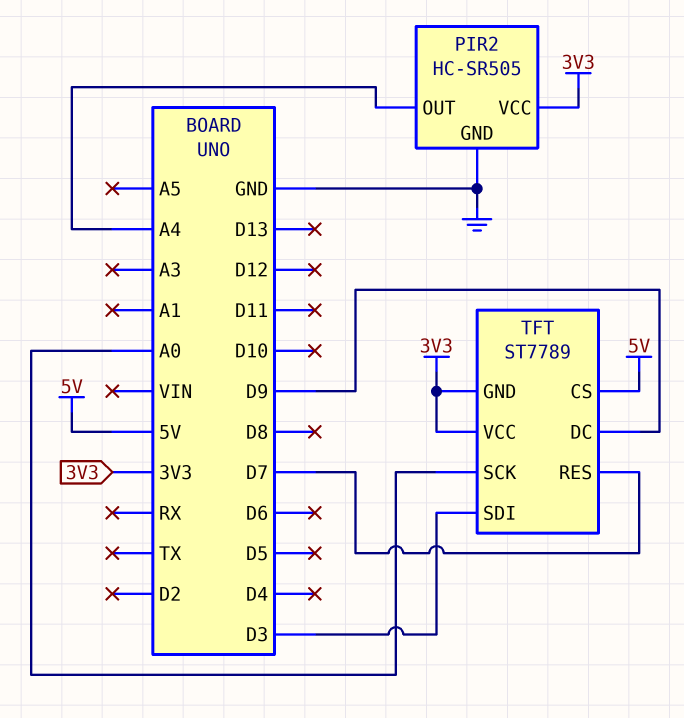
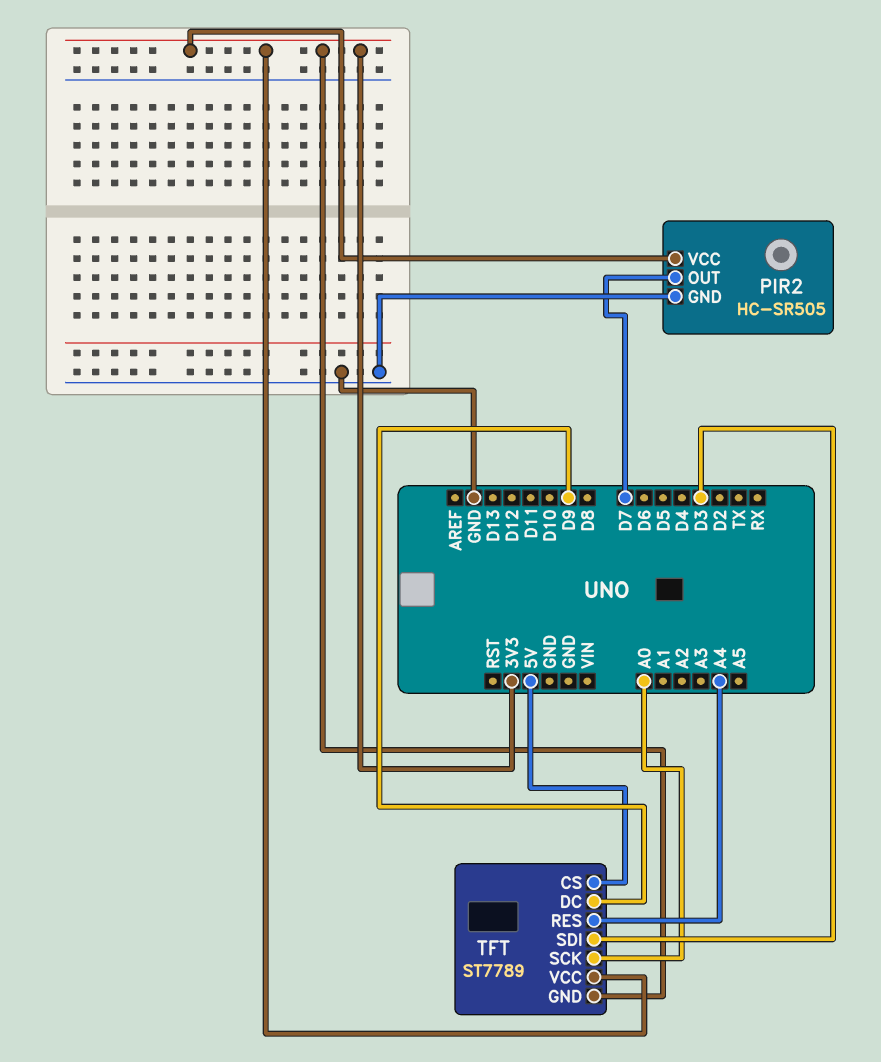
PIR2 pin OUT: A4 -> D7
TFT pin RES: D7 -> A4

